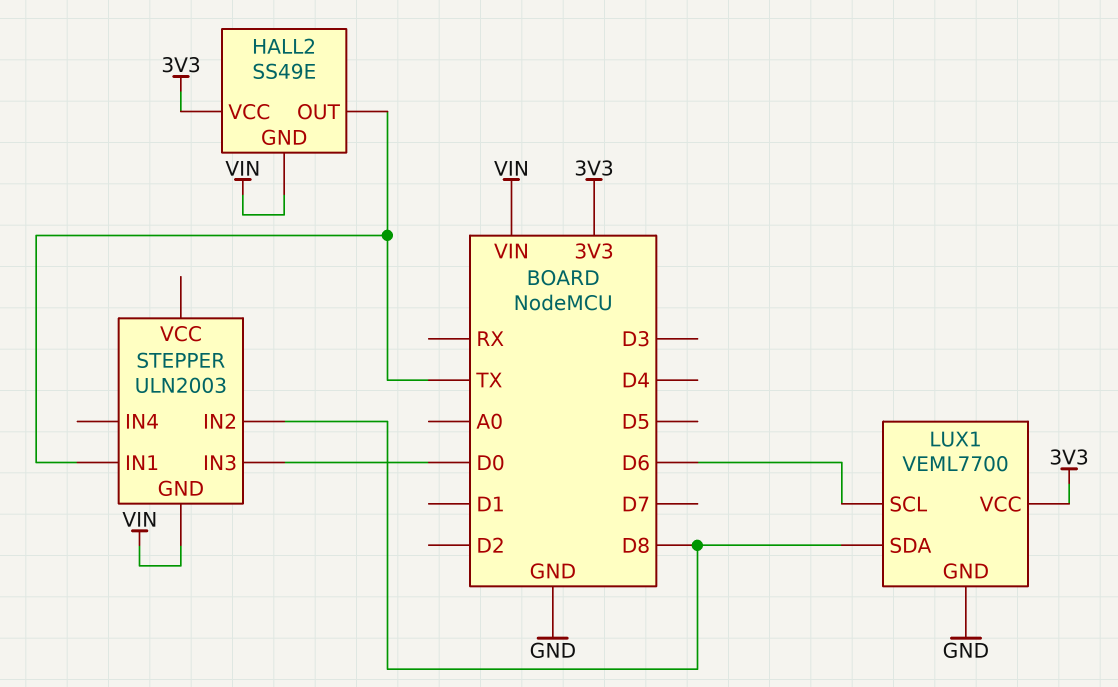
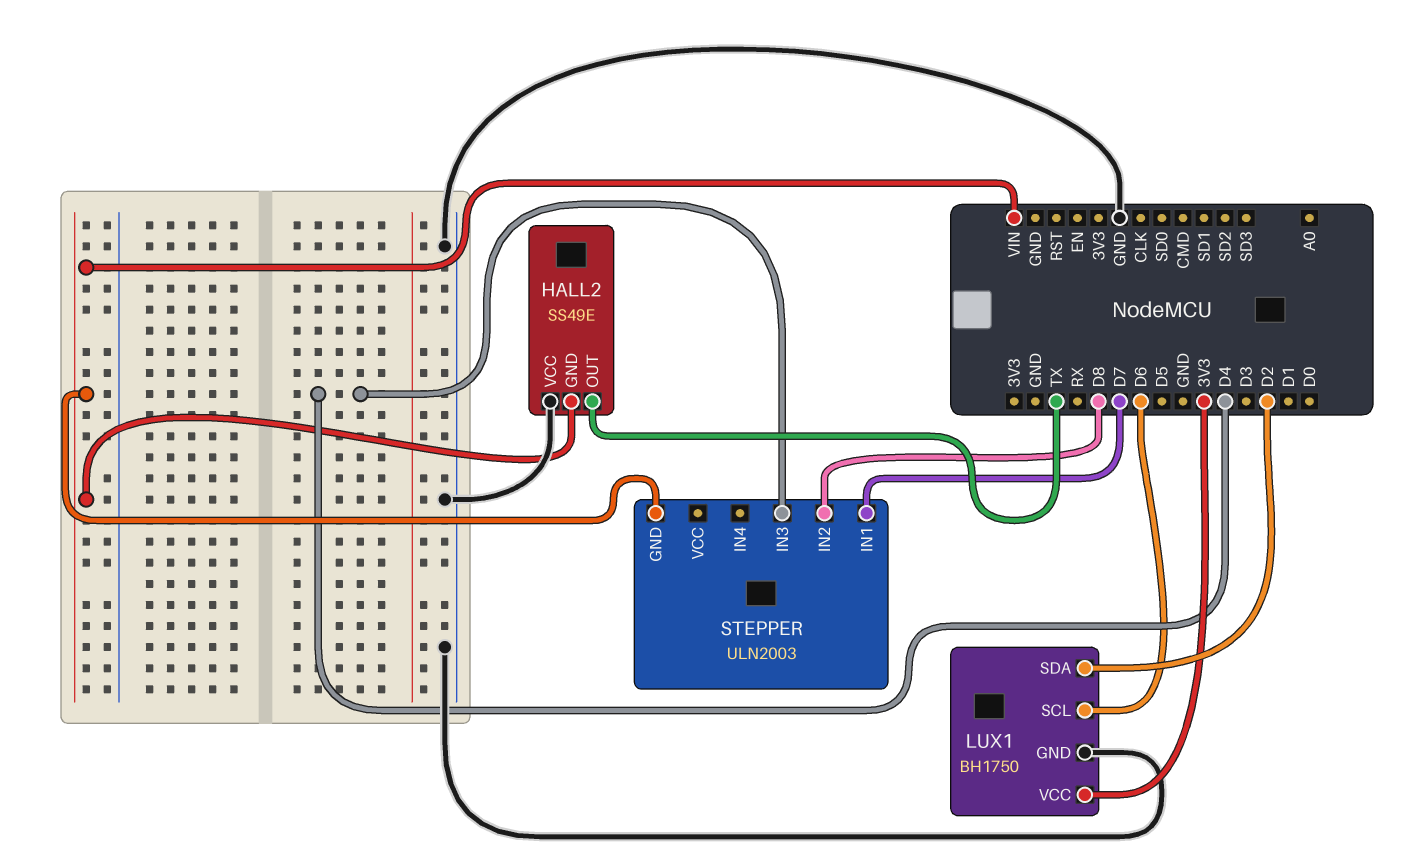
HALL2 pin VCC: 3V3 -> GND
LUX1: VEML7700 -> BH1750
LUX1 pin SDA: D8 -> D2
STEPPER pin IN1: TX -> D7
STEPPER pin IN3: D0 -> D4

